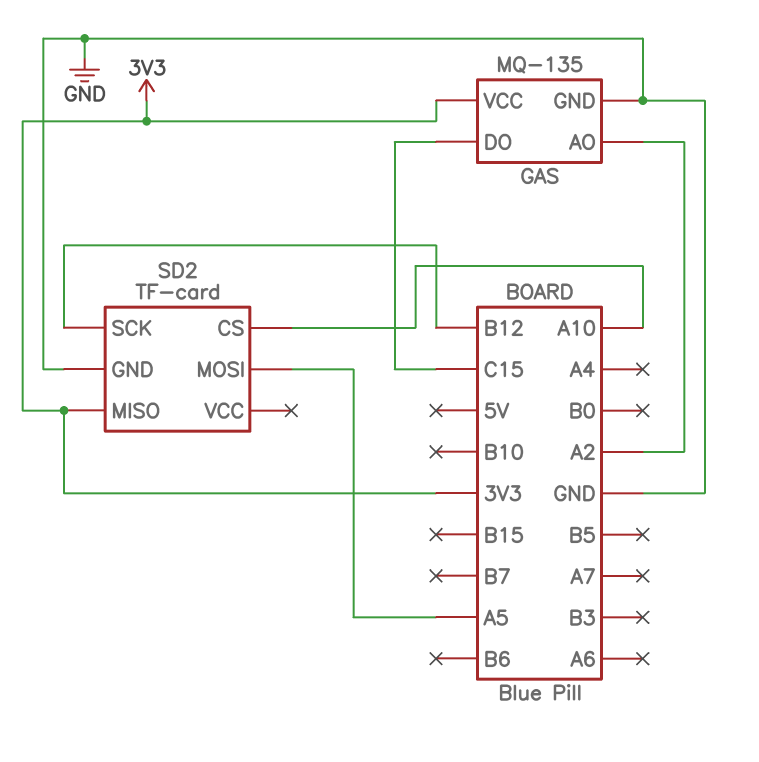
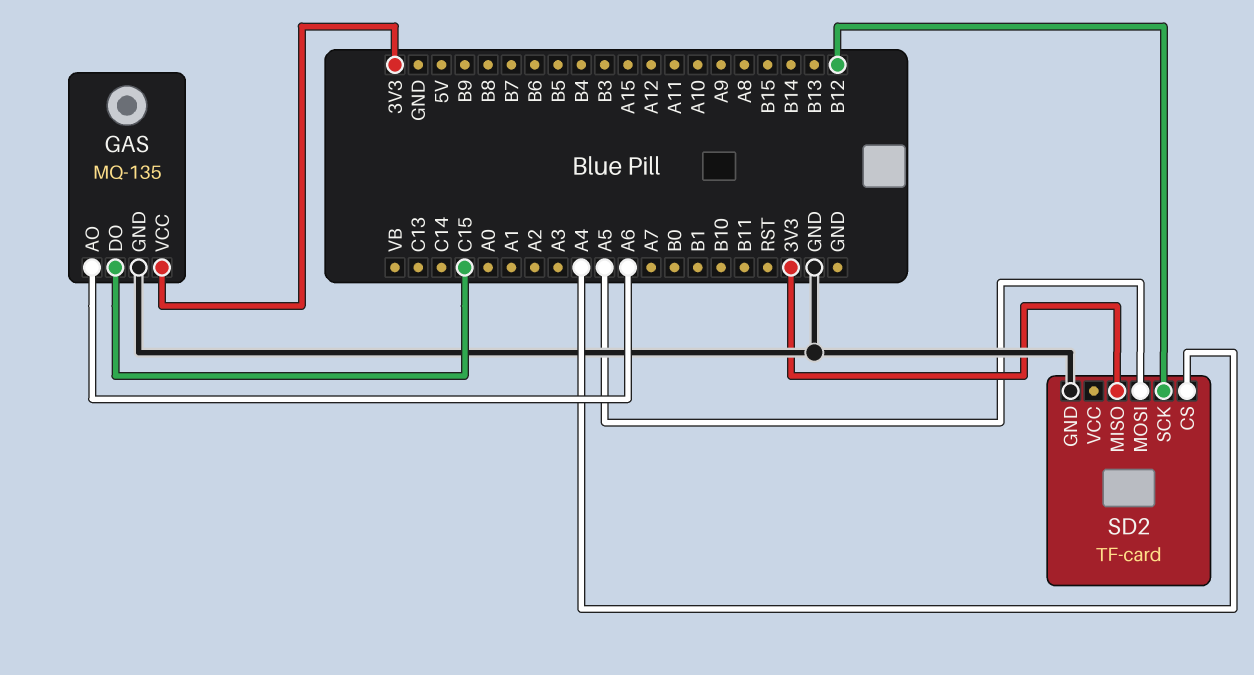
GAS pin AO: A2 -> A6
SD2 pin CS: A10 -> A4

